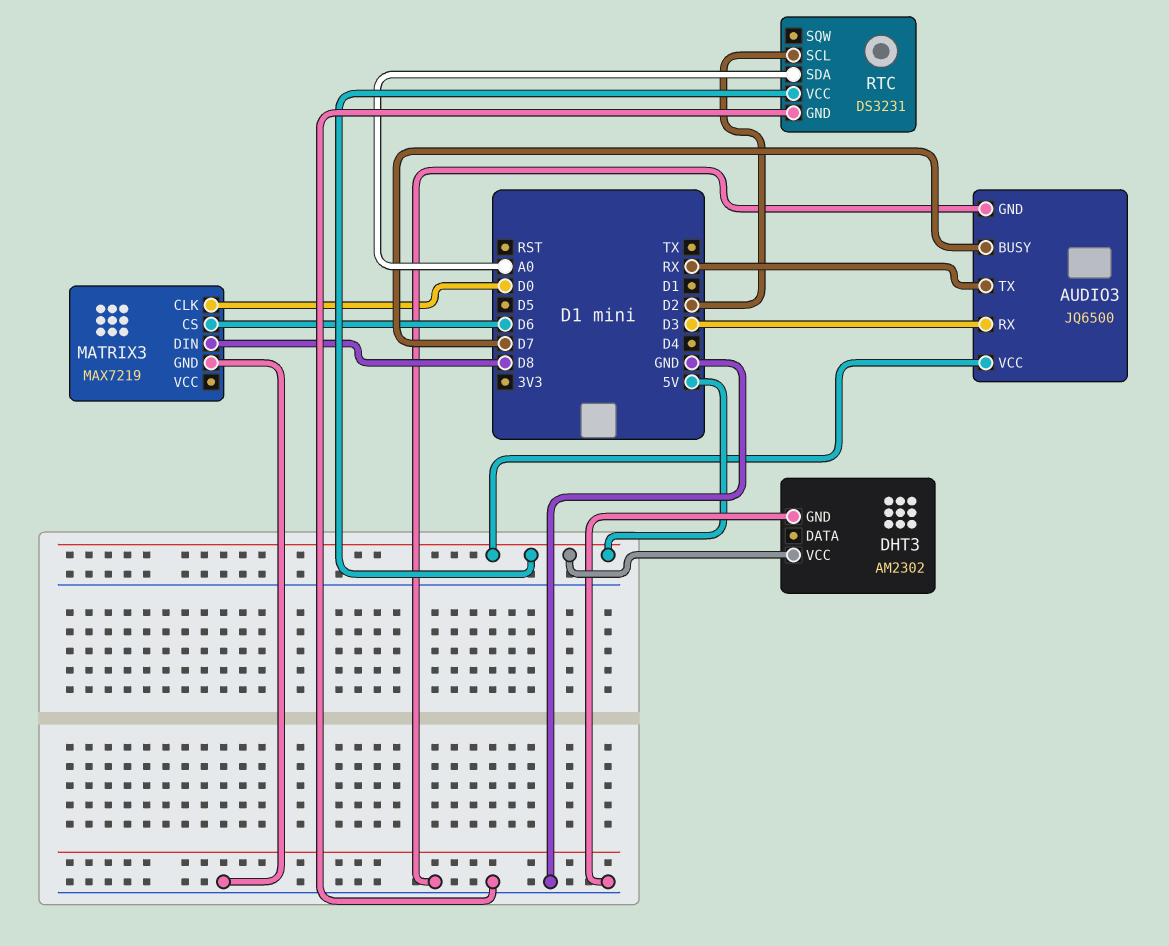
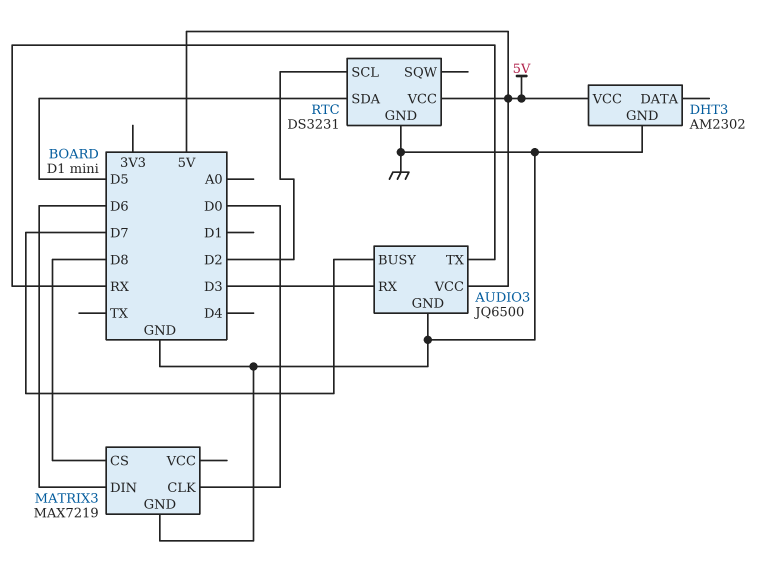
MATRIX3 pin CS: D6 -> D8
MATRIX3 pin DIN: D8 -> D6
RTC pin SDA: A0 -> D5

